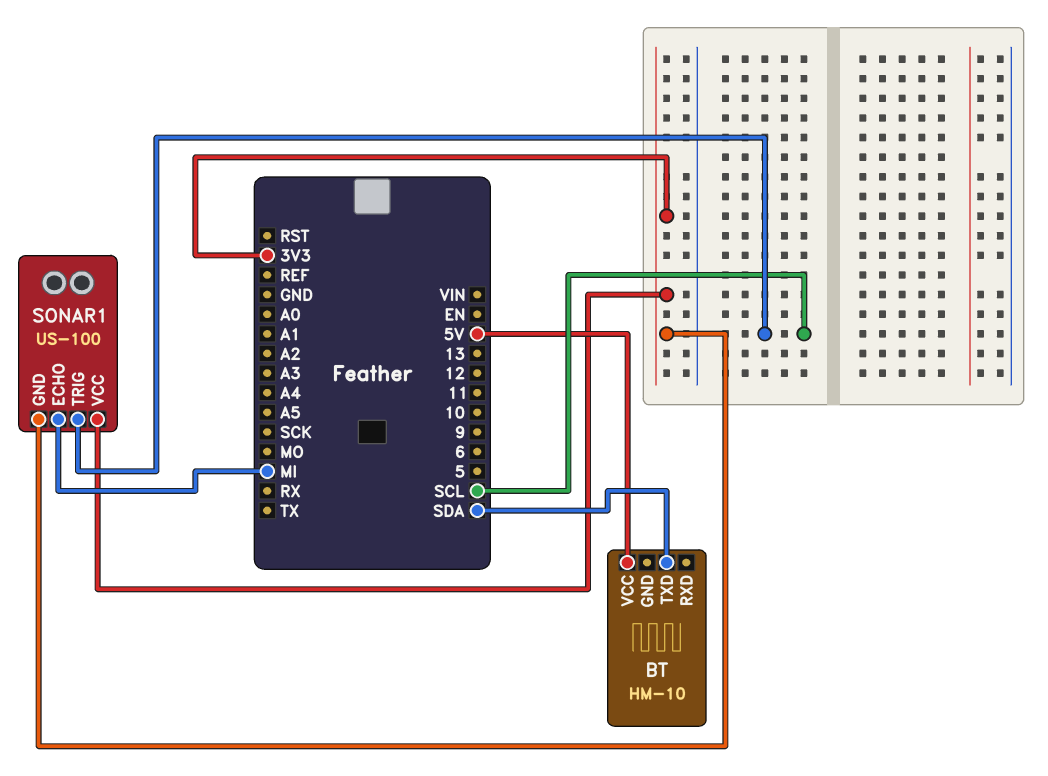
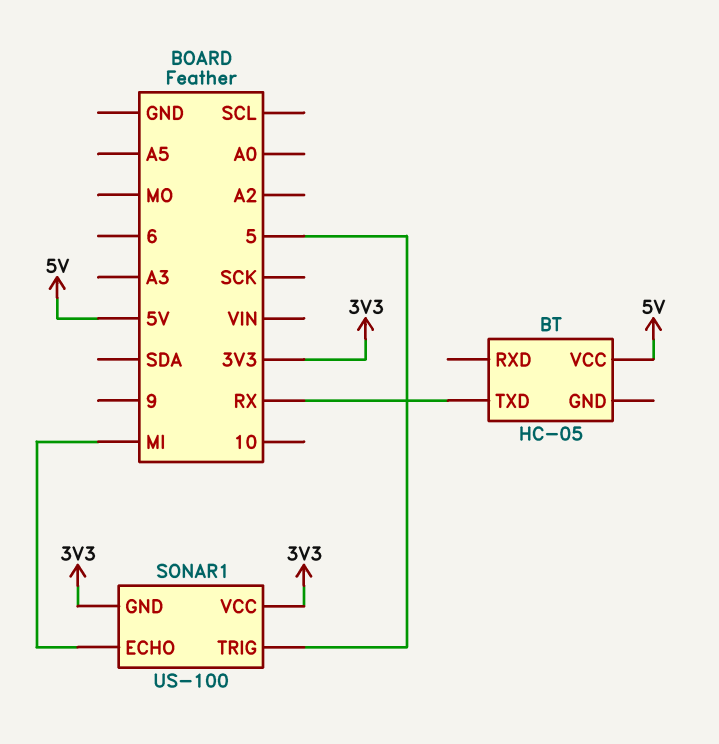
BT: HM-10 -> HC-05
BT pin TXD: SDA -> RX
SONAR1 pin TRIG: SCL -> 5

